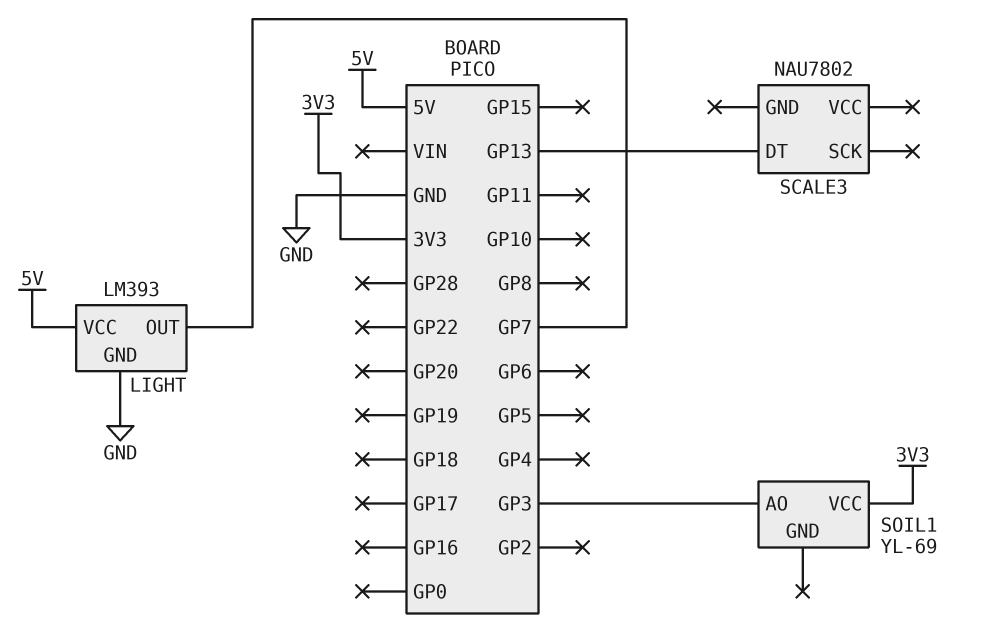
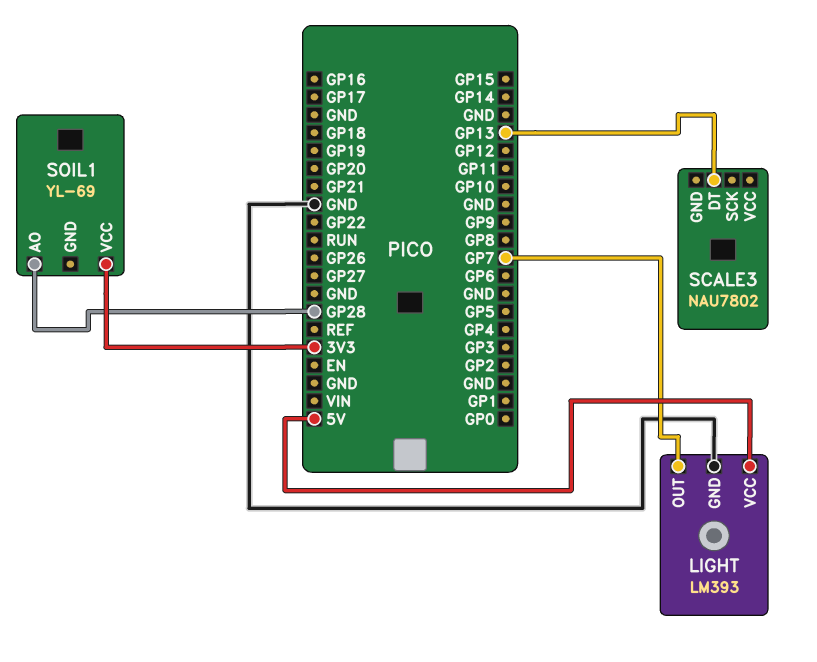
SOIL1 pin AO: GP3 -> GP28

